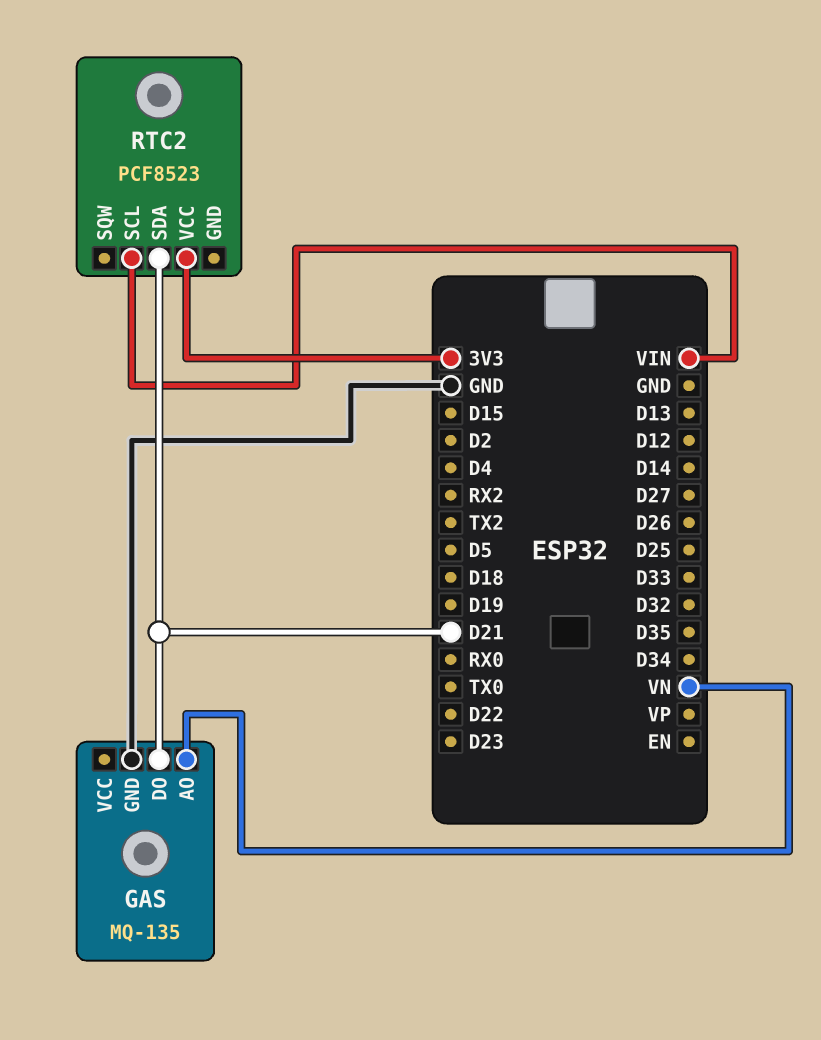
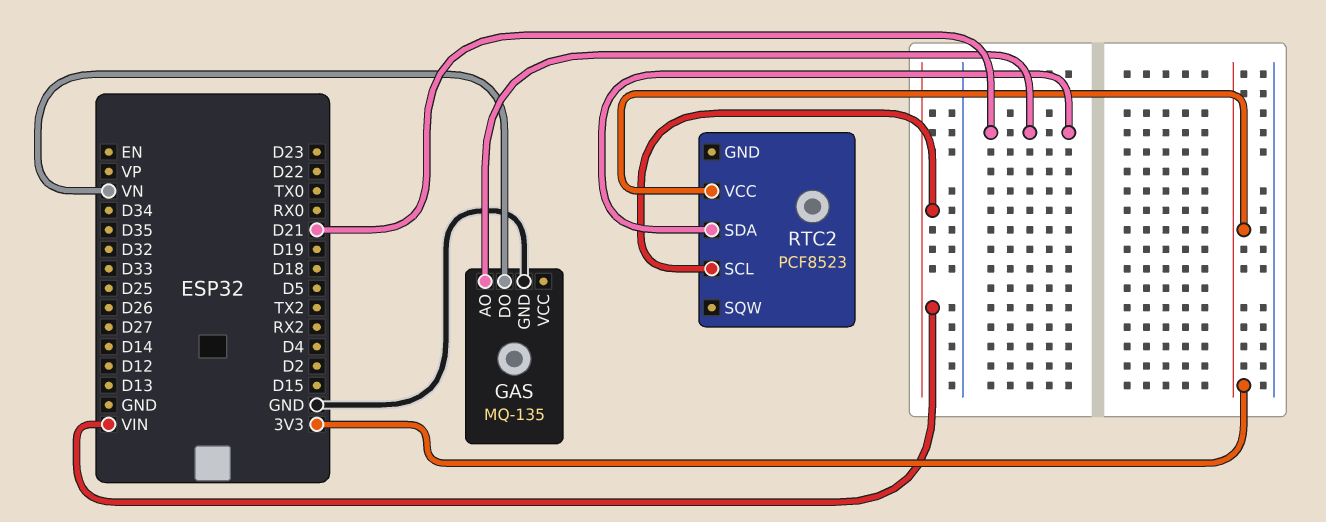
GAS pin AO: VN -> D21
GAS pin DO: D21 -> VN

